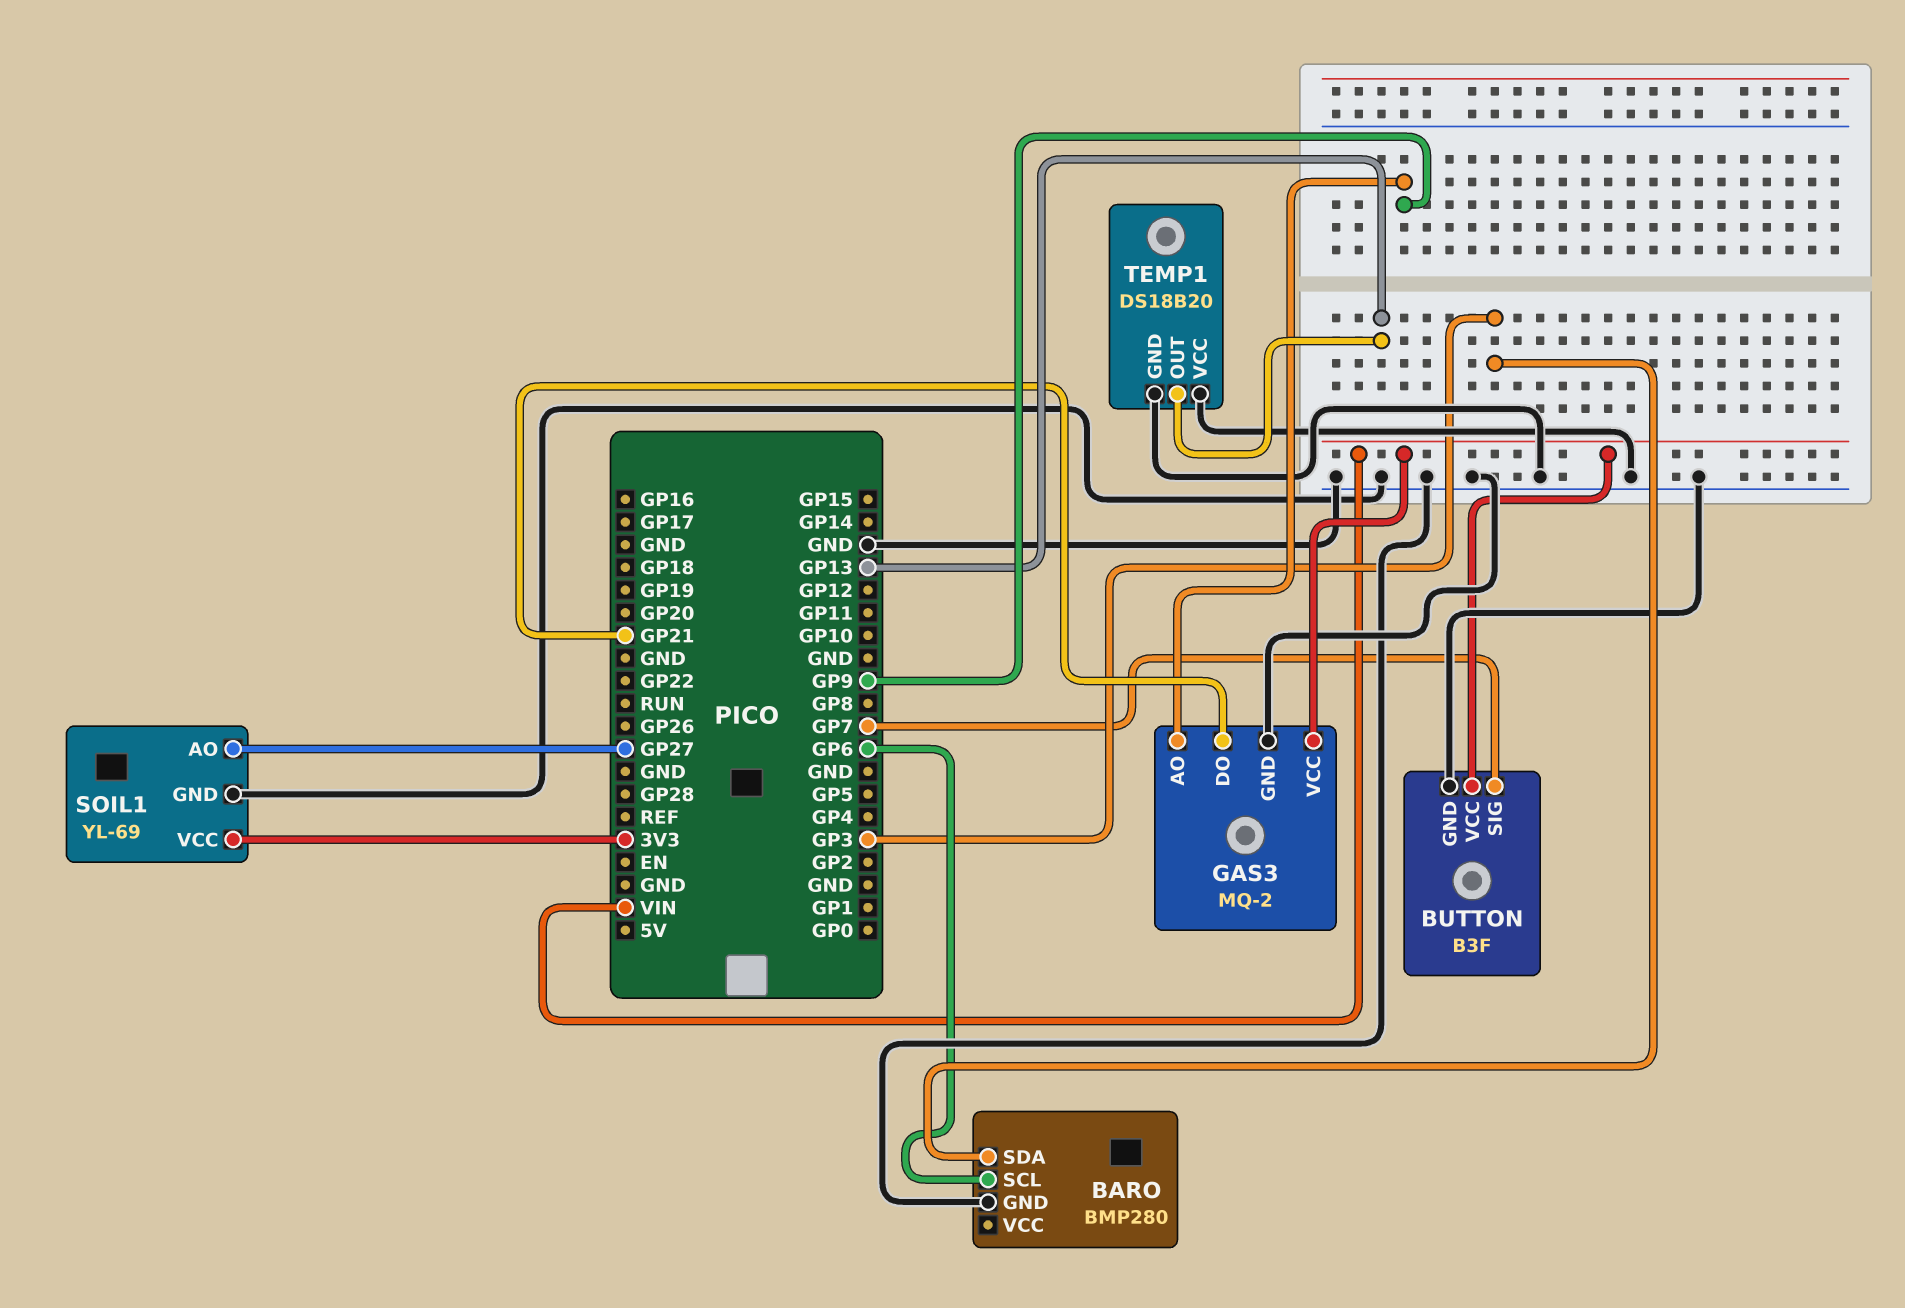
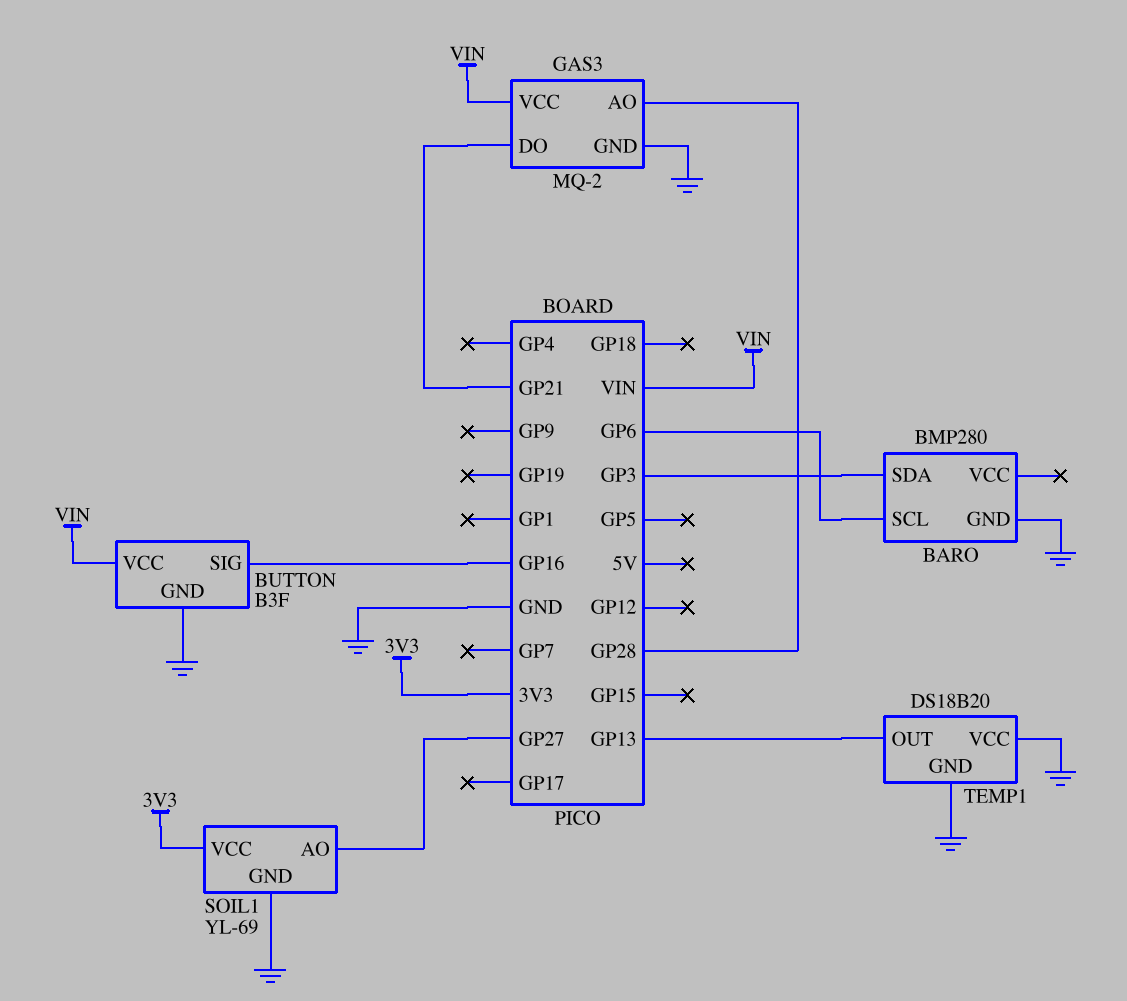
BUTTON pin SIG: GP7 -> GP16
GAS3 pin AO: GP9 -> GP28

